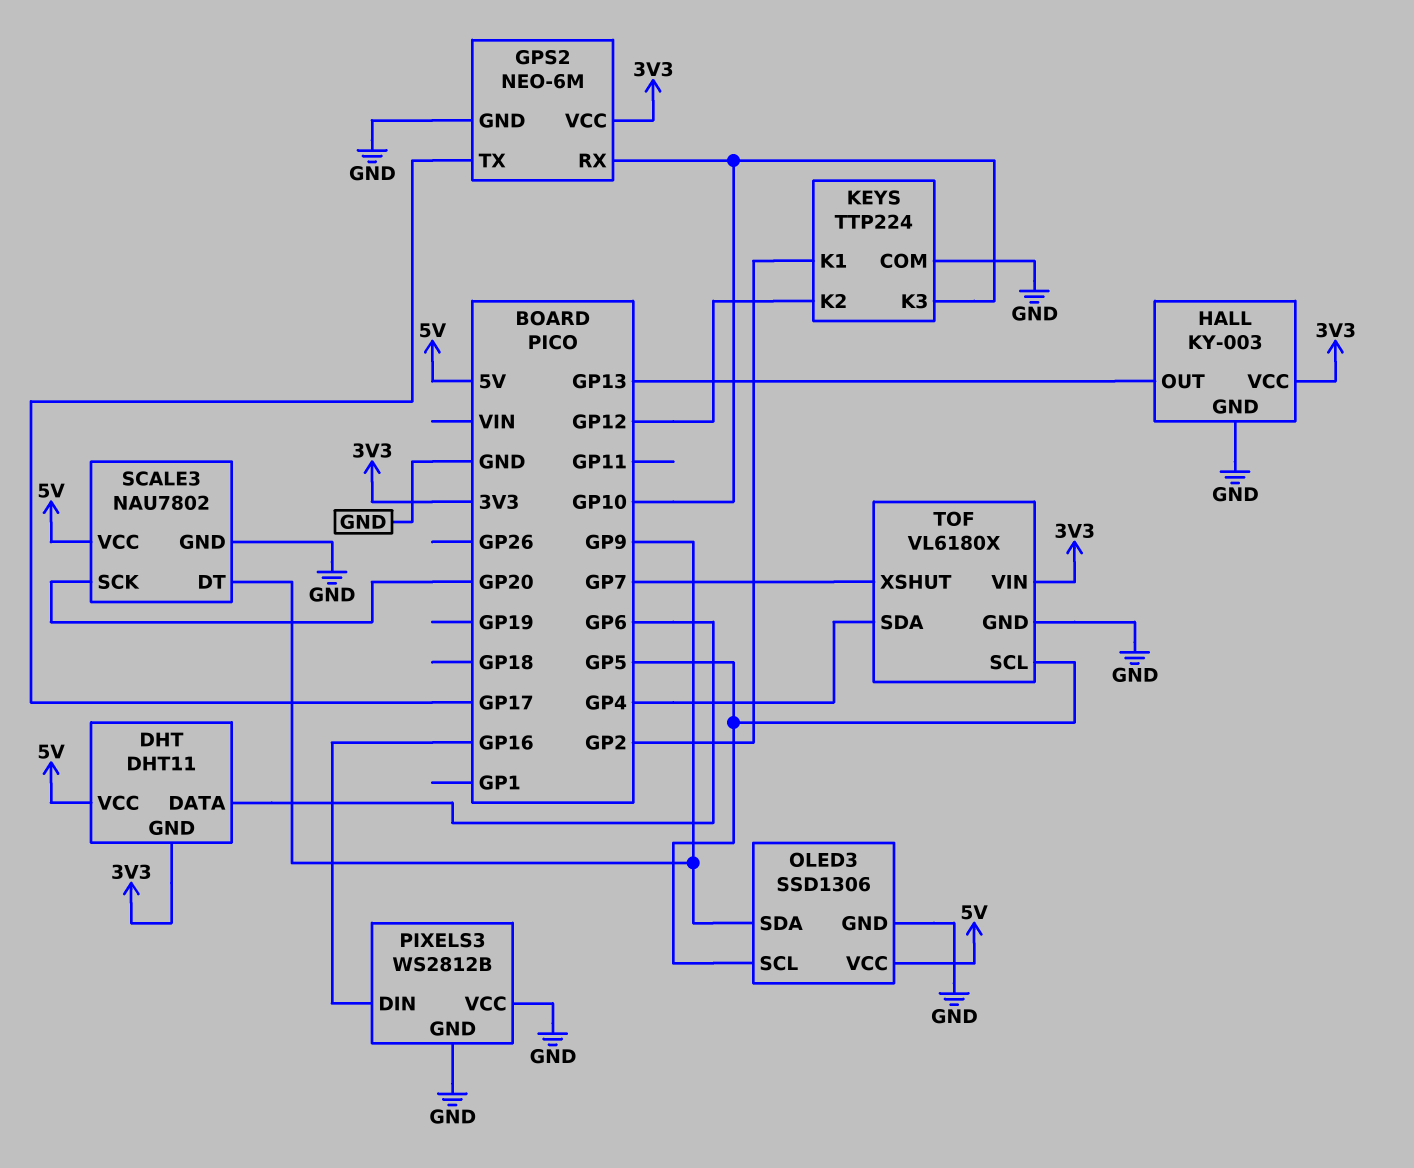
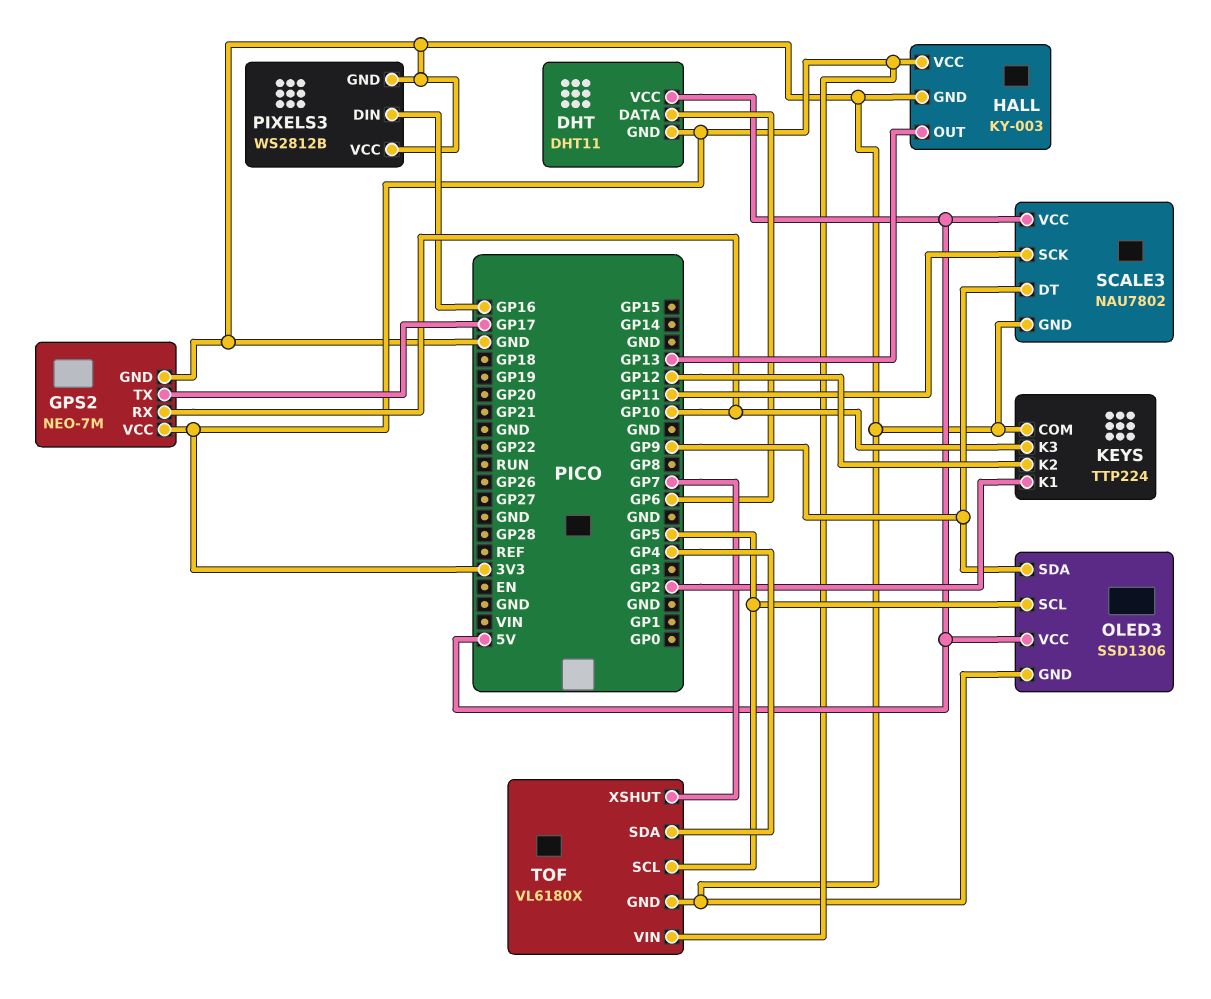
GPS2: NEO-6M -> NEO-7M
SCALE3 pin SCK: GP20 -> GP11

